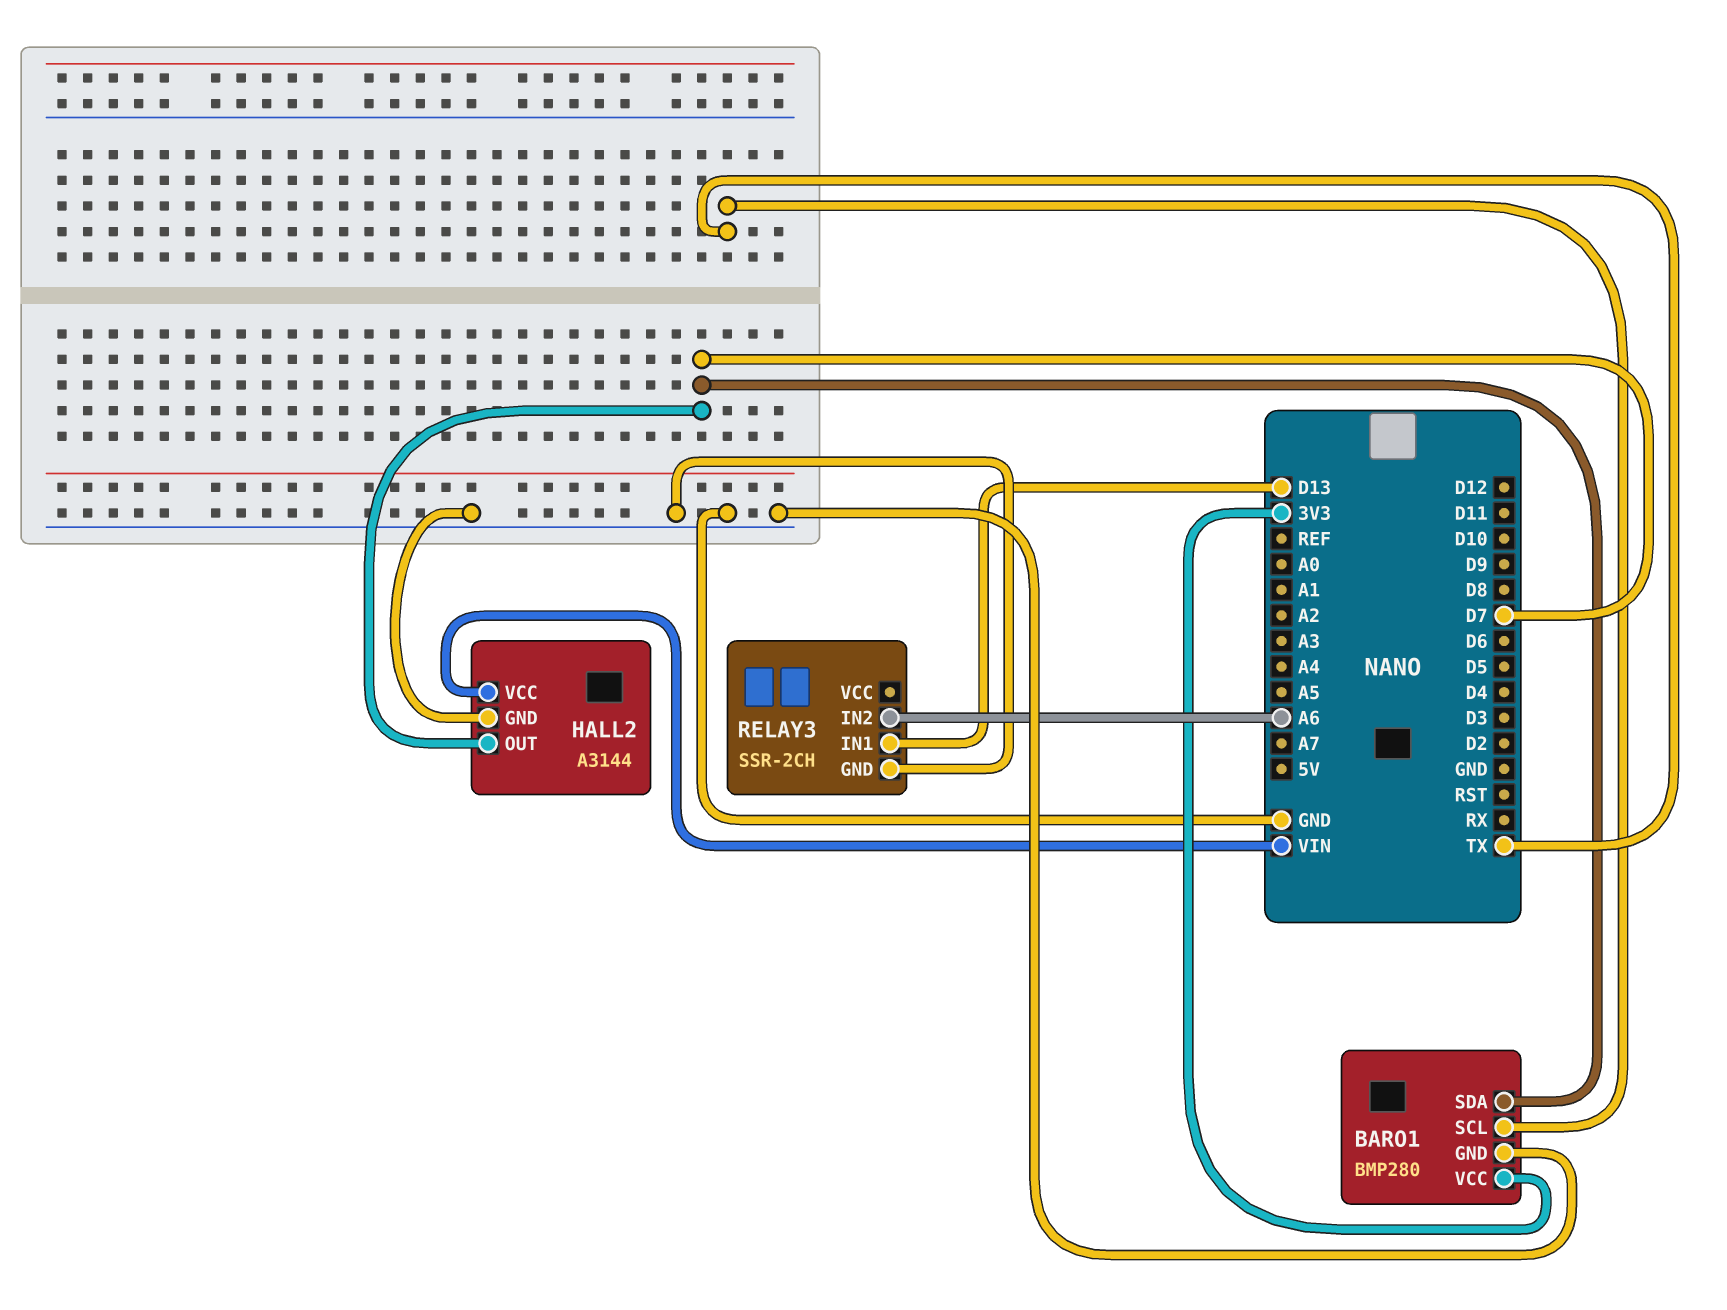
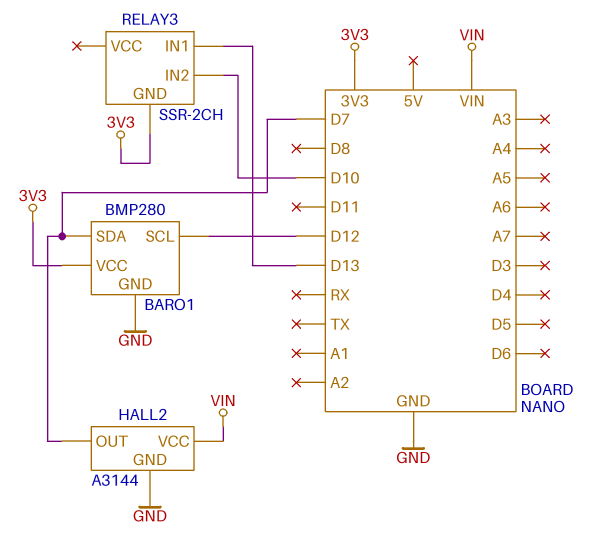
BARO1 pin SCL: TX -> D12
RELAY3 pin GND: GND -> 3V3
RELAY3 pin IN2: A6 -> D10

